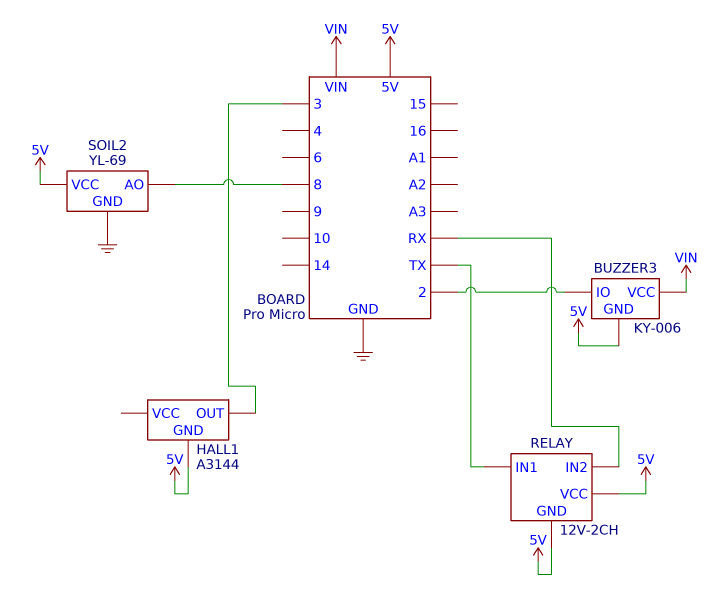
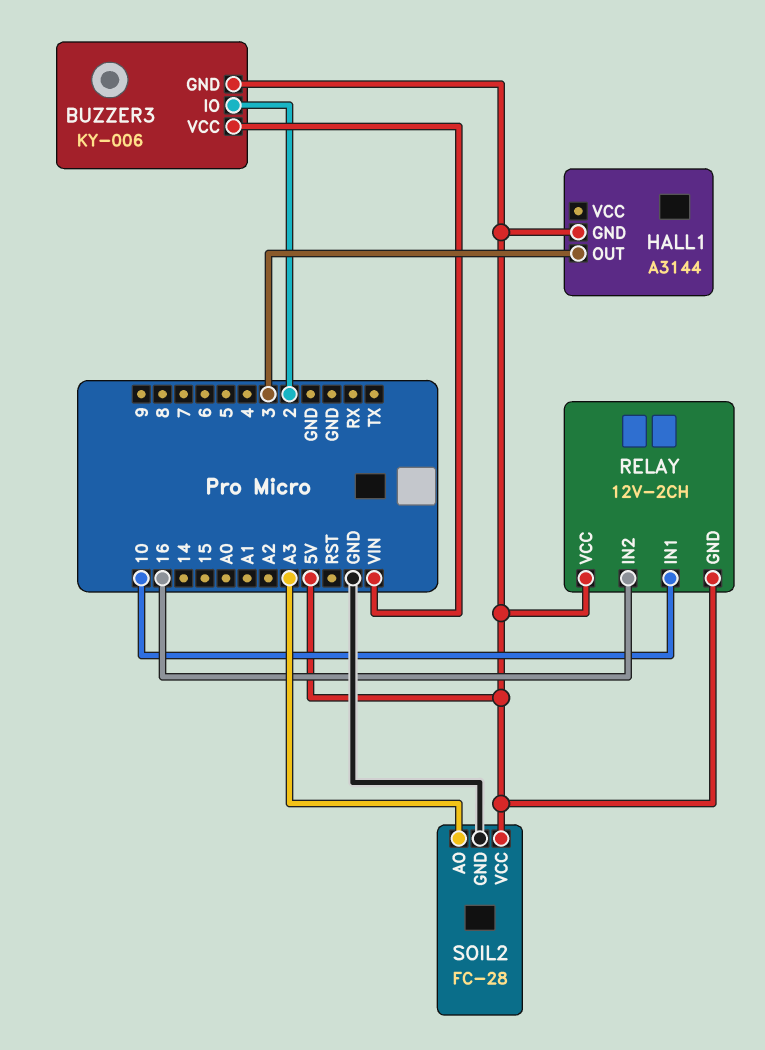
RELAY pin IN1: TX -> 10
RELAY pin IN2: RX -> 16
SOIL2: YL-69 -> FC-28
SOIL2 pin AO: 8 -> A3

